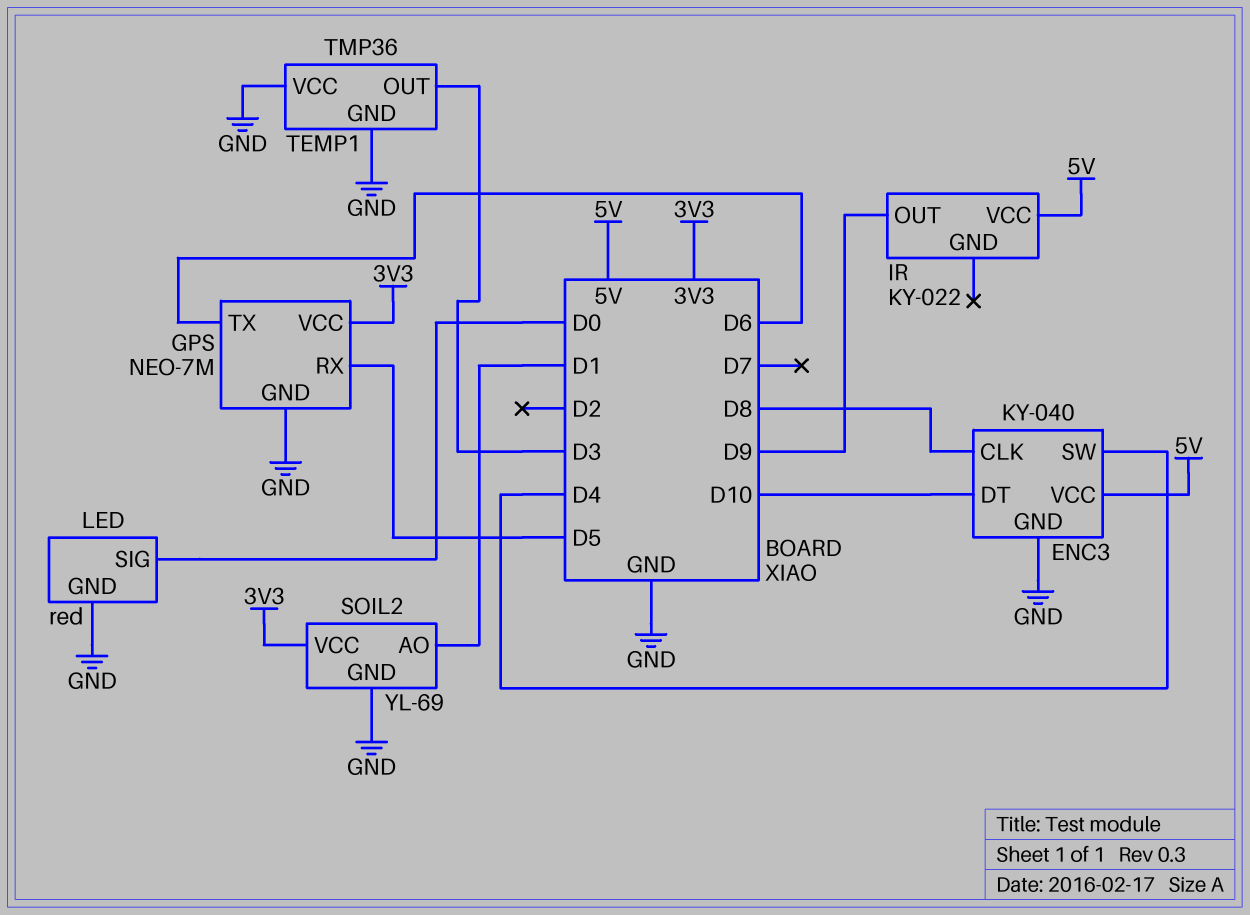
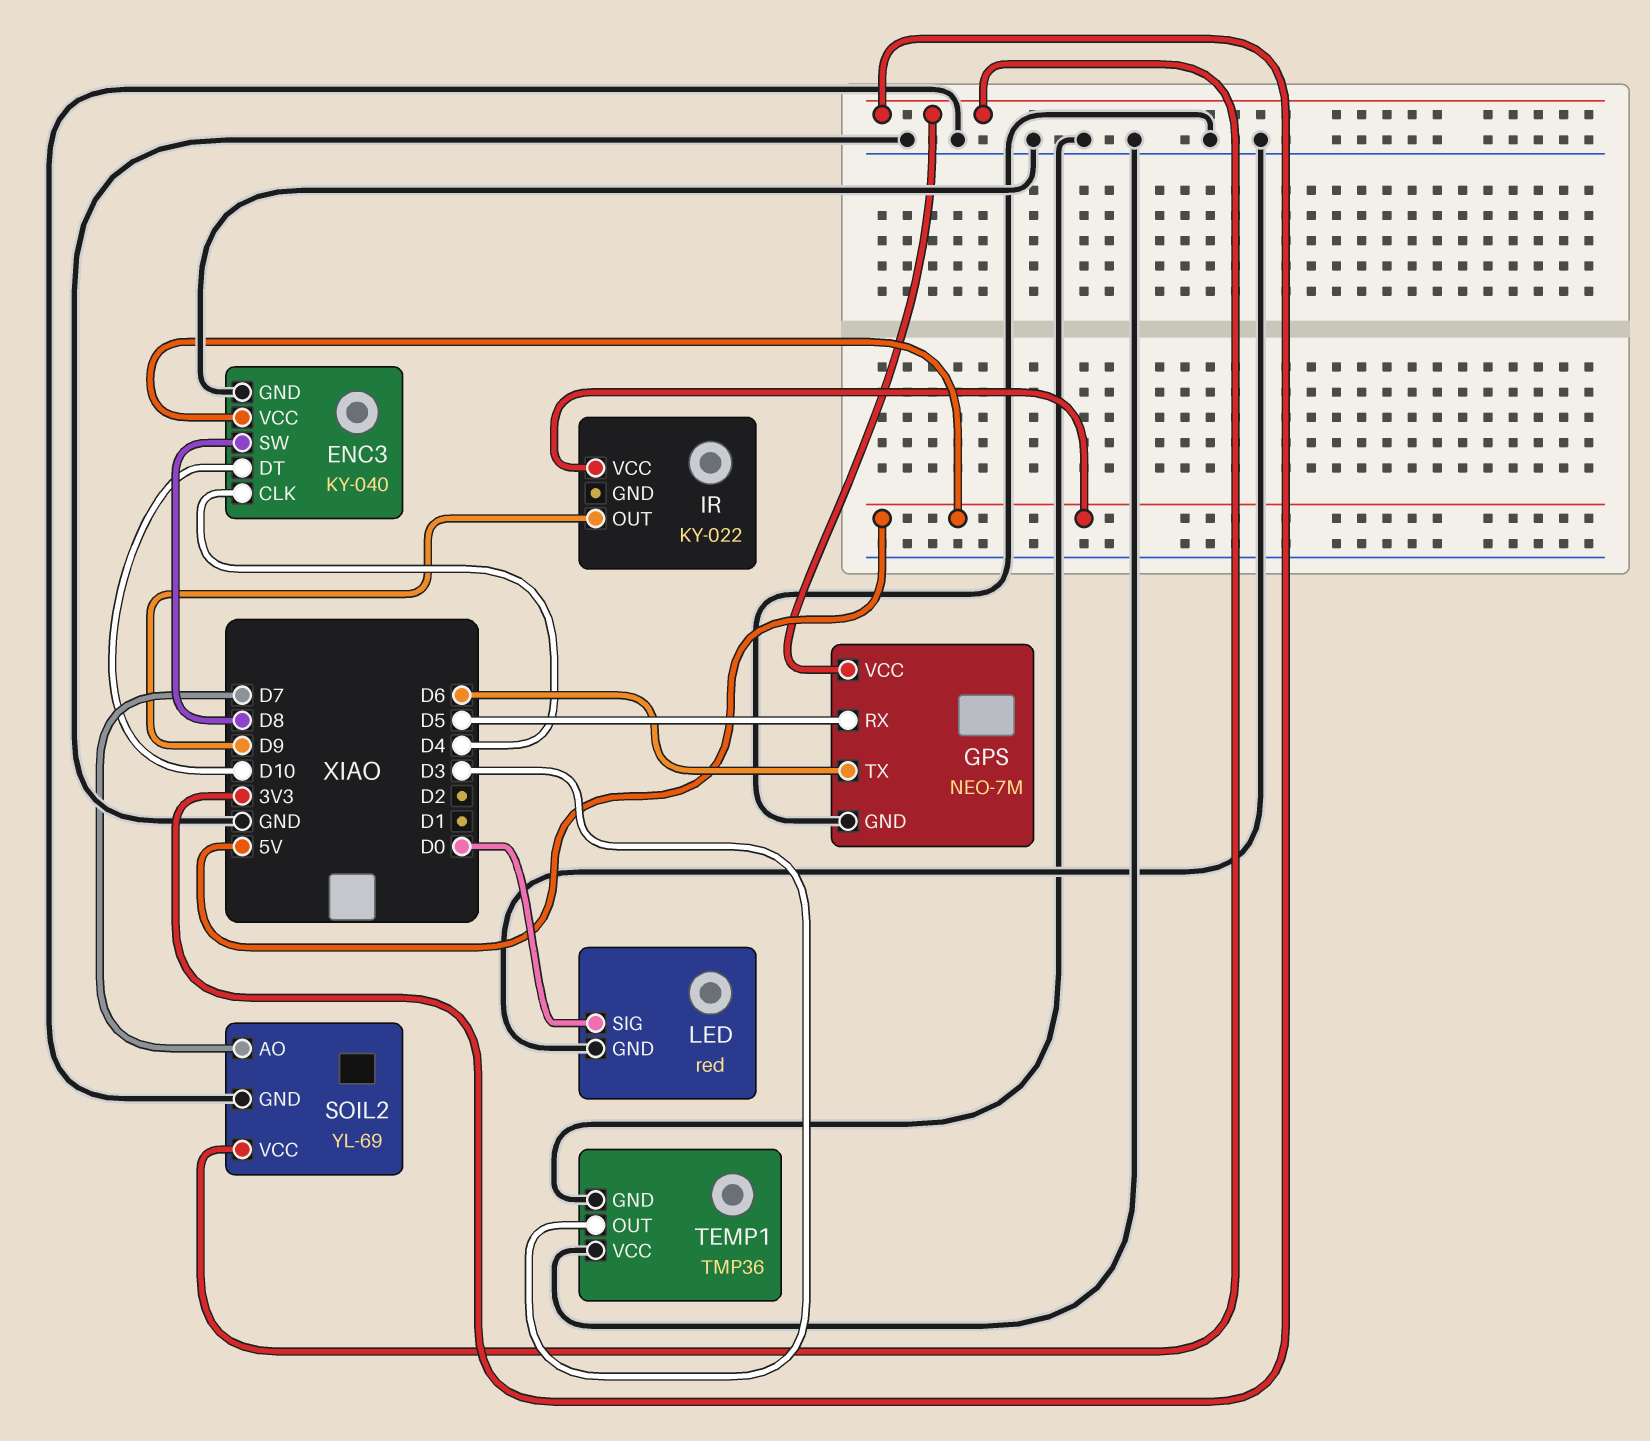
ENC3 pin CLK: D8 -> D4
ENC3 pin SW: D4 -> D8
SOIL2 pin AO: D1 -> D7

